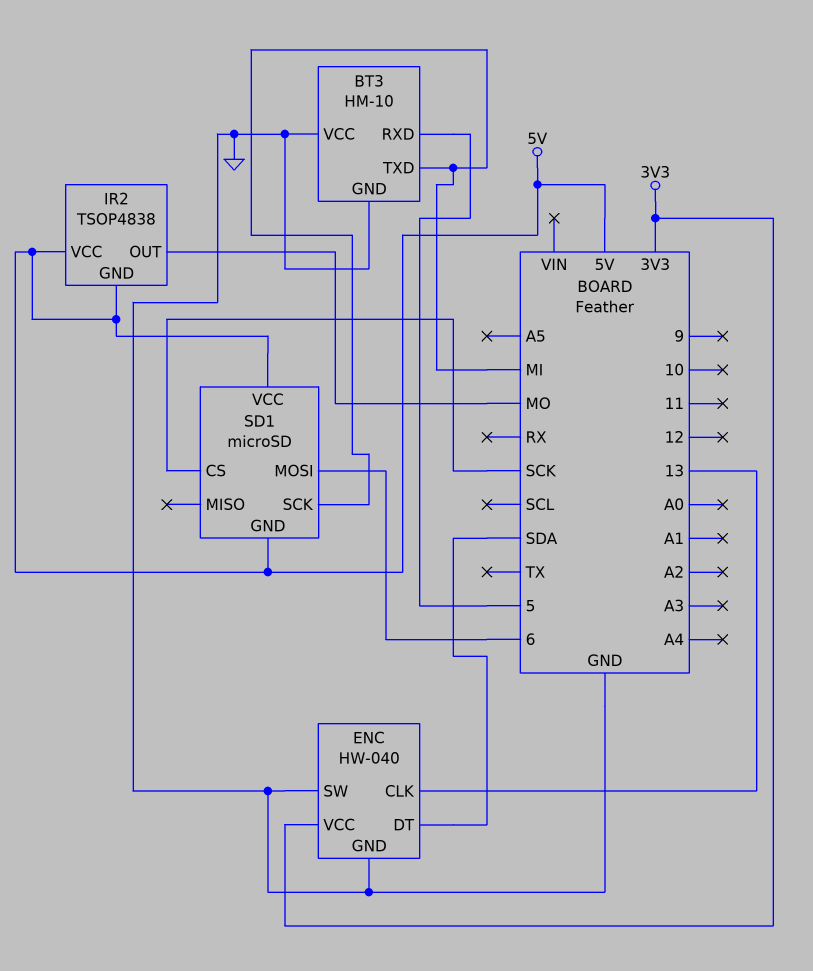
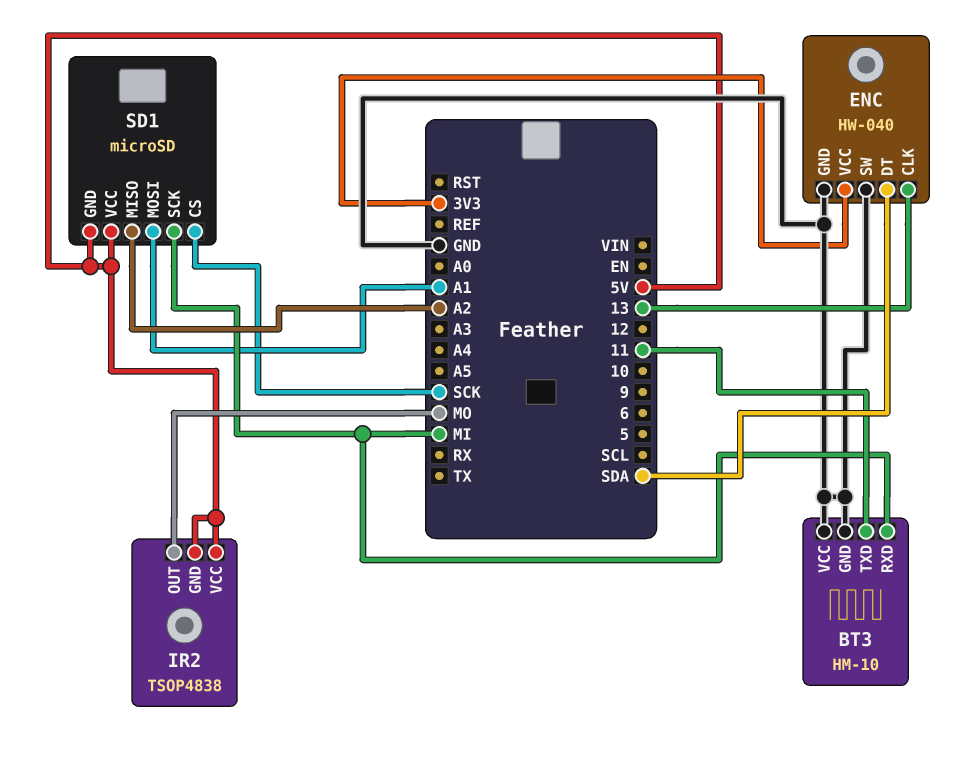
BT3 pin RXD: 5 -> MI
BT3 pin TXD: MI -> 11
SD1 pin MISO: none -> A2
SD1 pin MOSI: 6 -> A1

